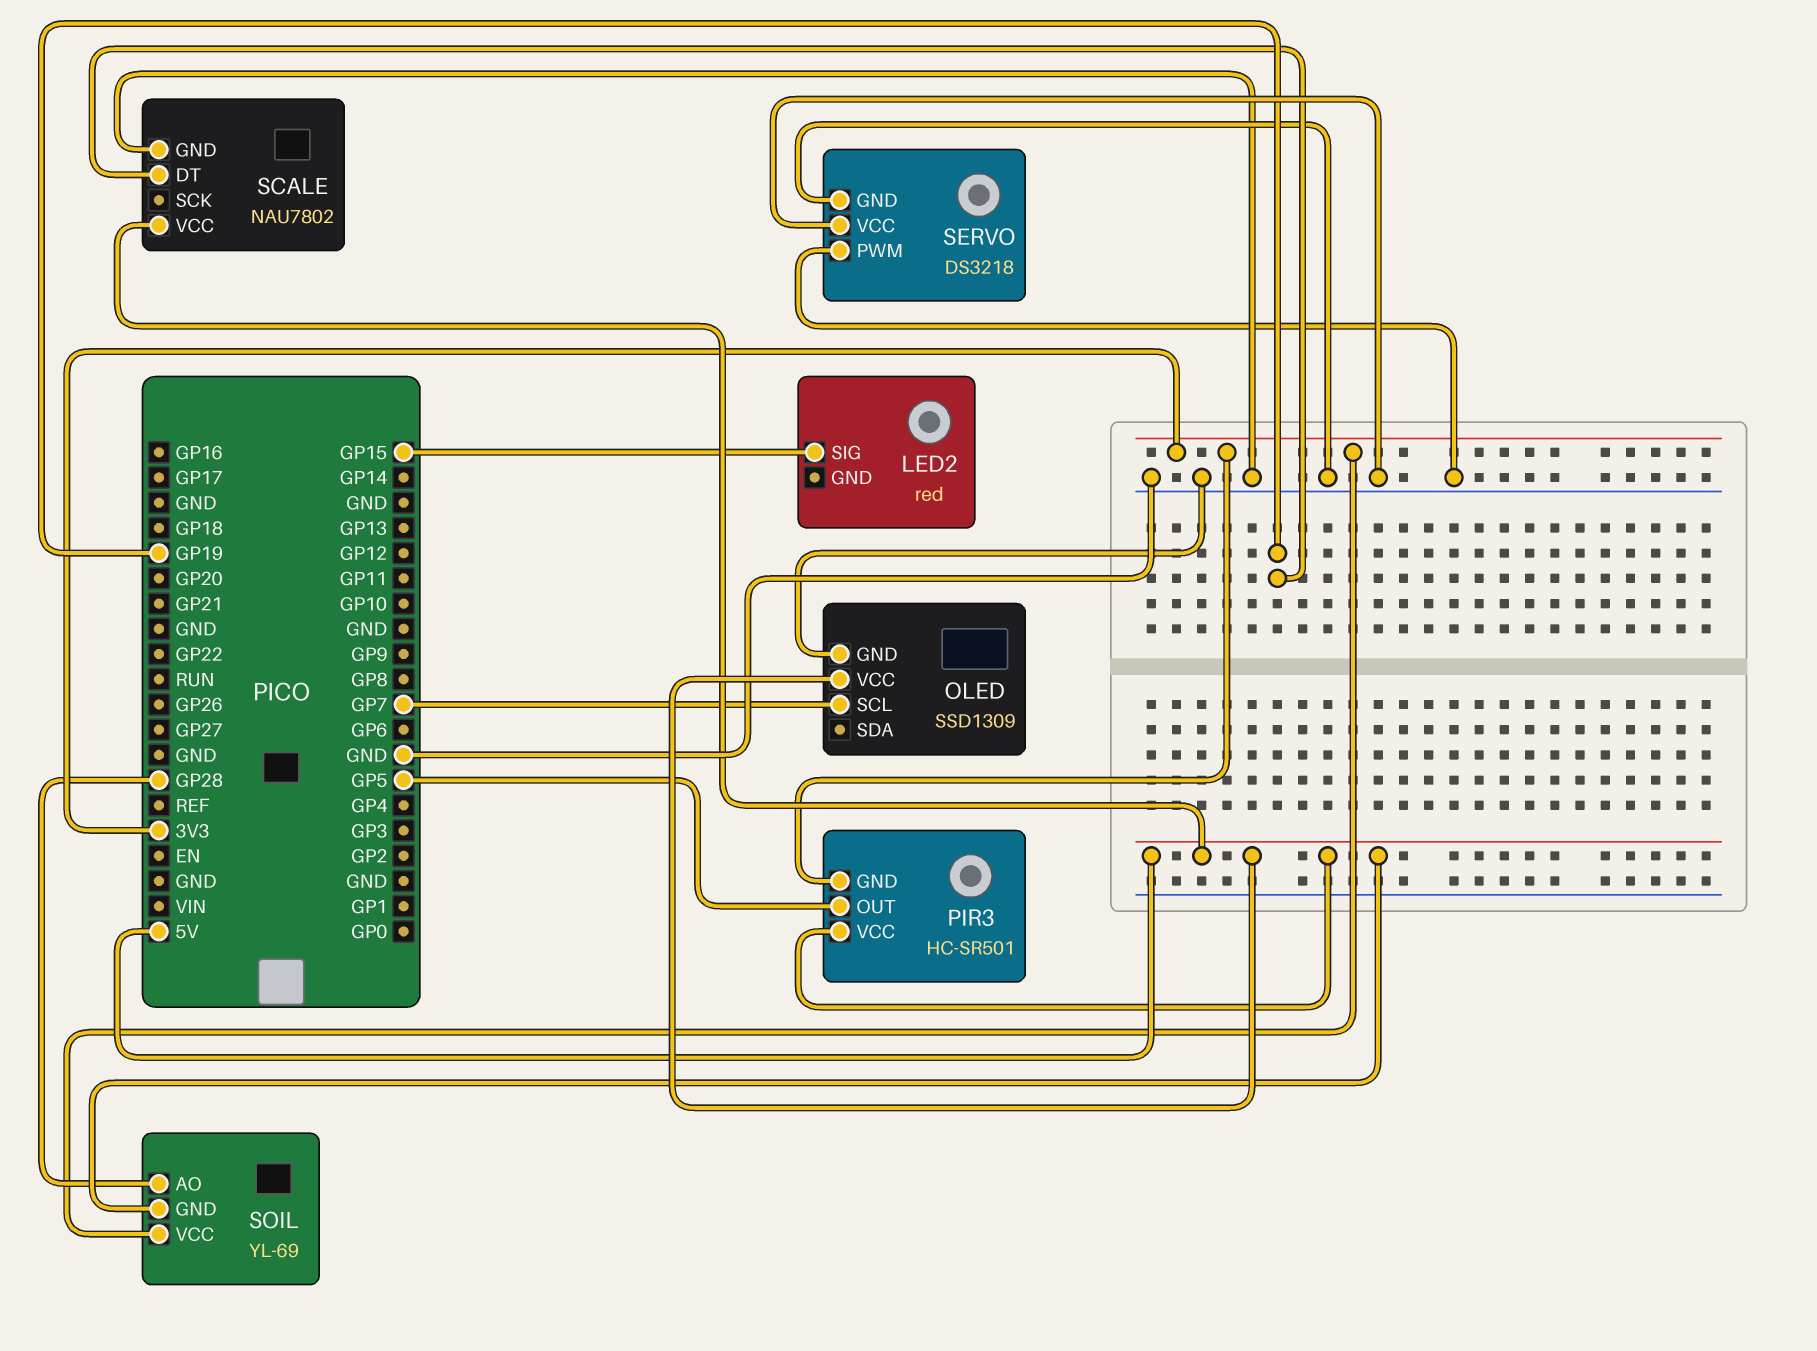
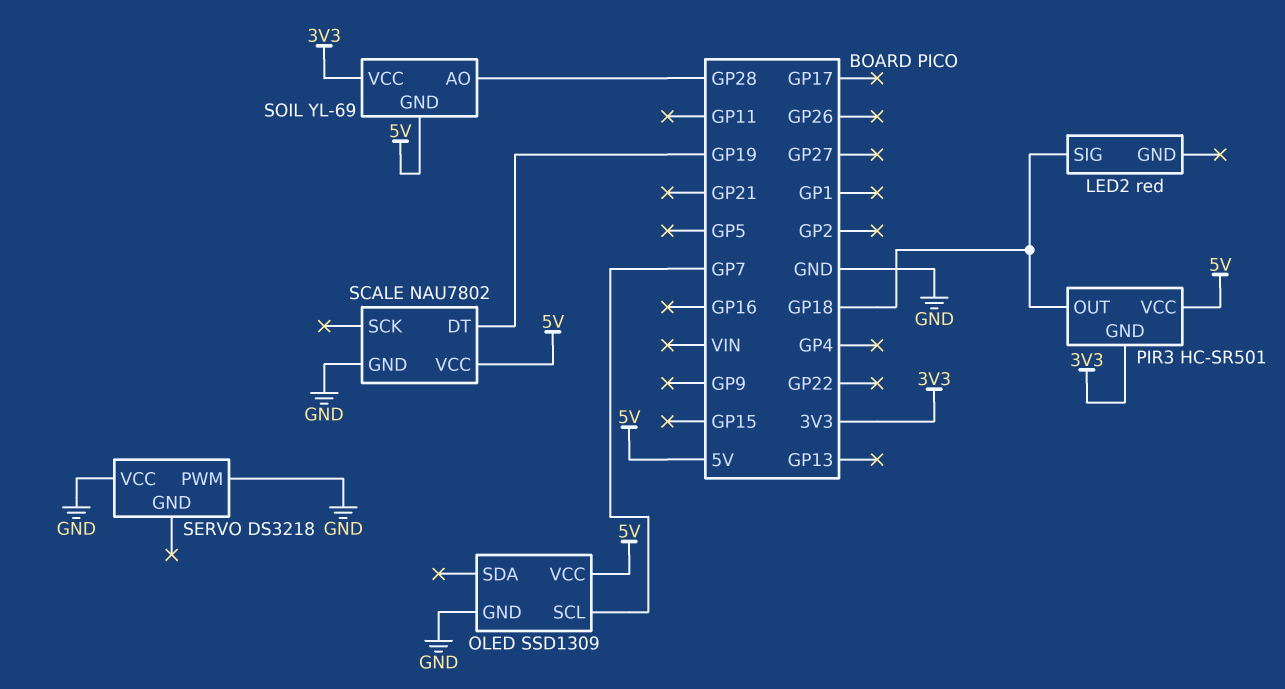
LED2 pin SIG: GP15 -> GP18
PIR3 pin OUT: GP5 -> GP18
SERVO pin GND: GND -> none

